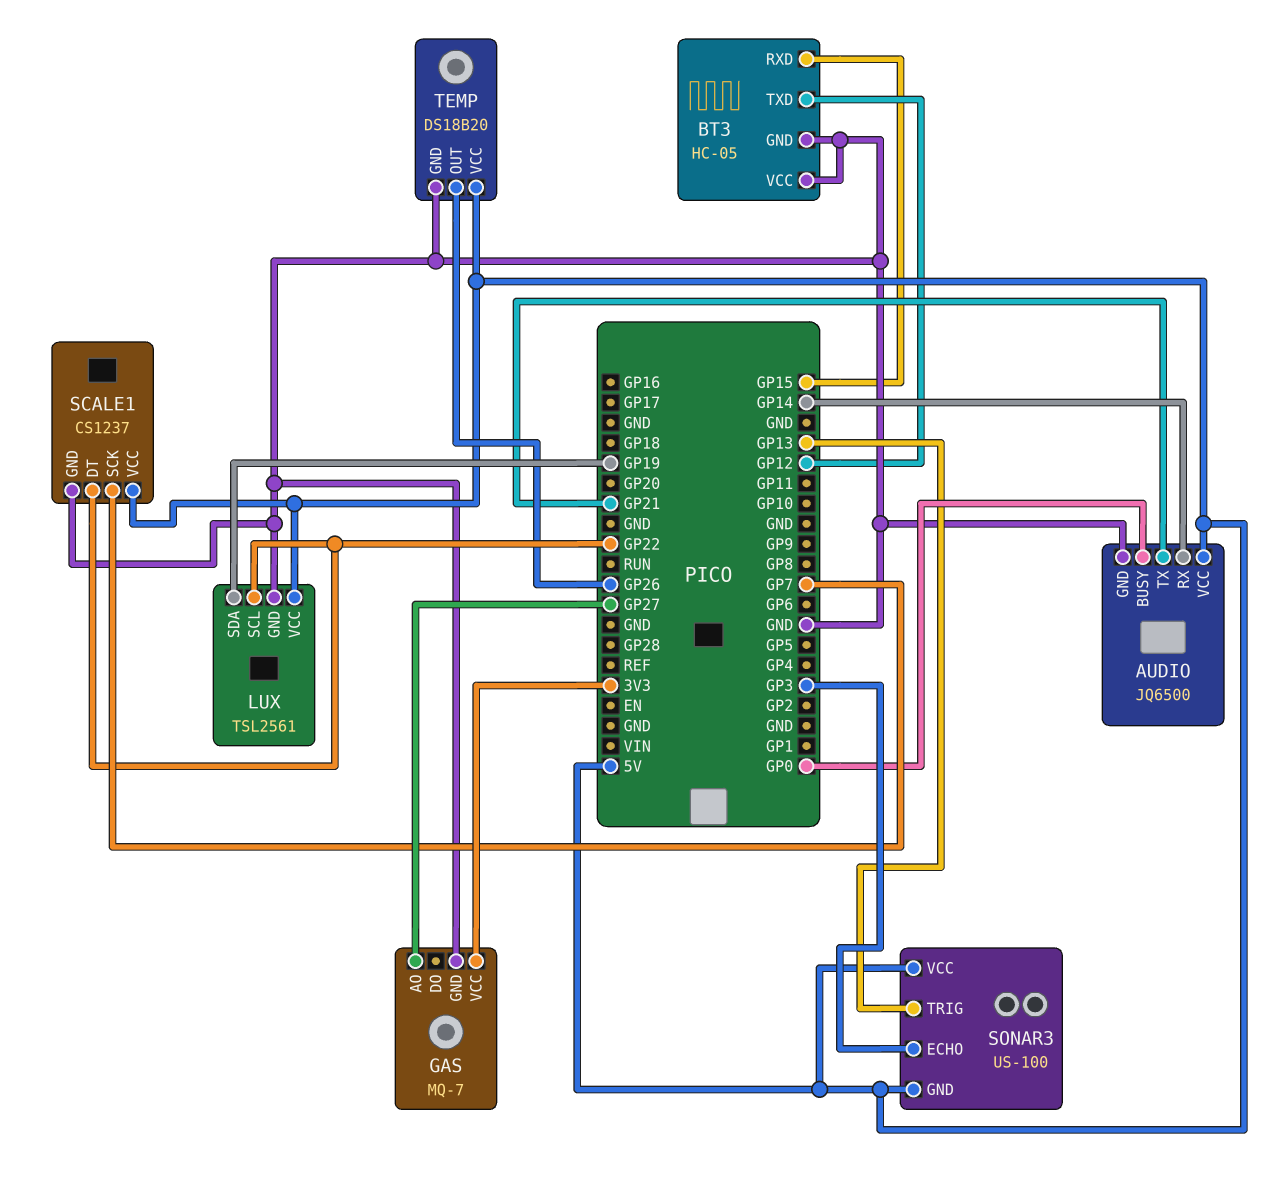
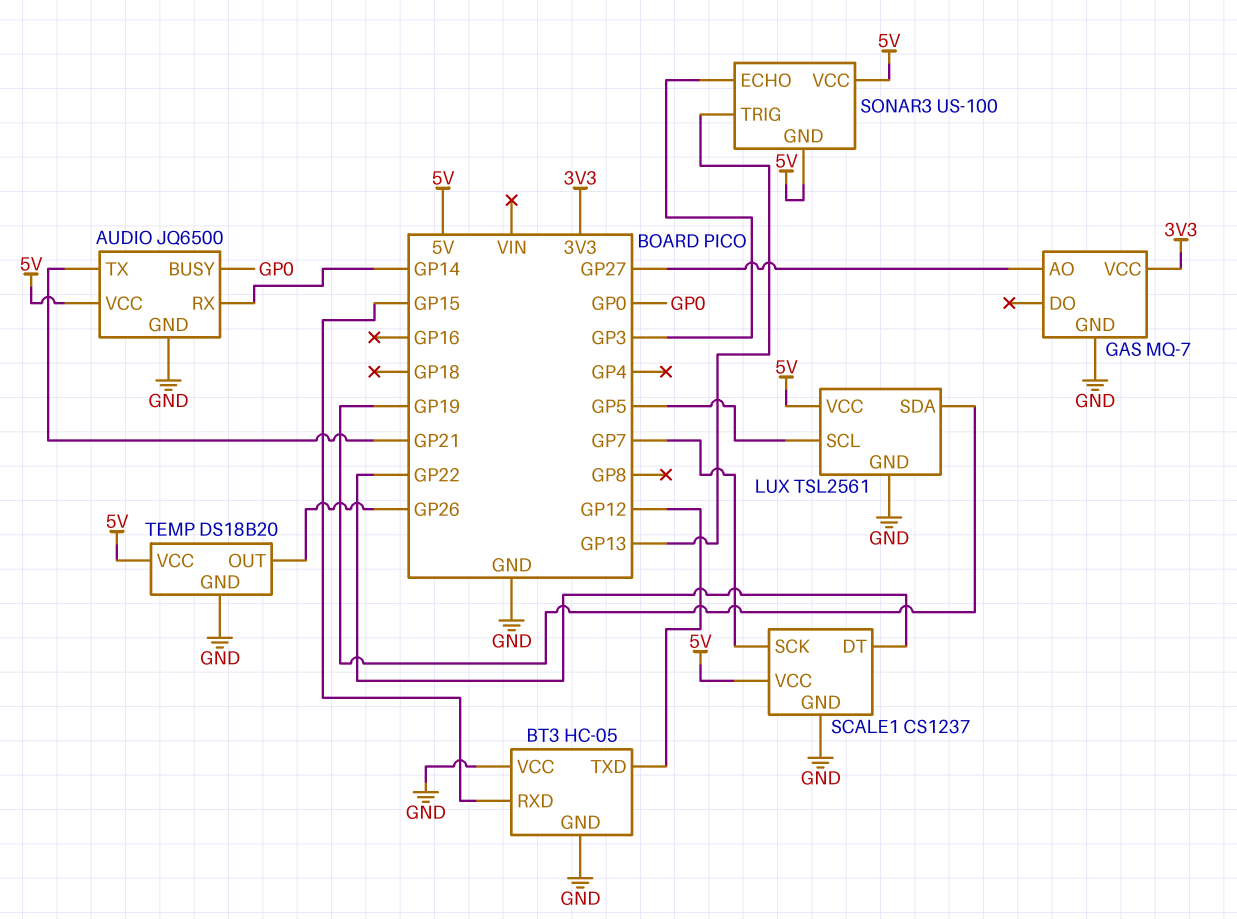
LUX pin SCL: GP22 -> GP5

